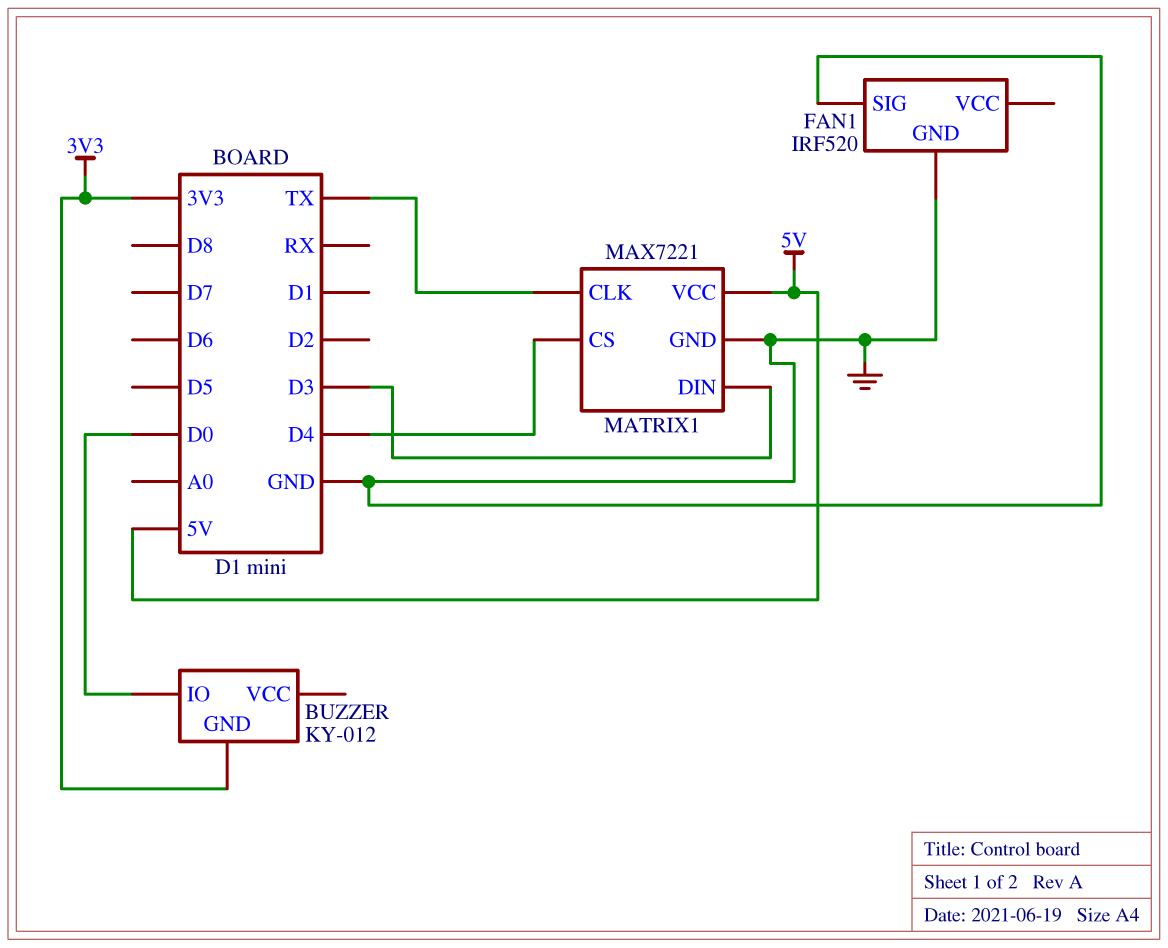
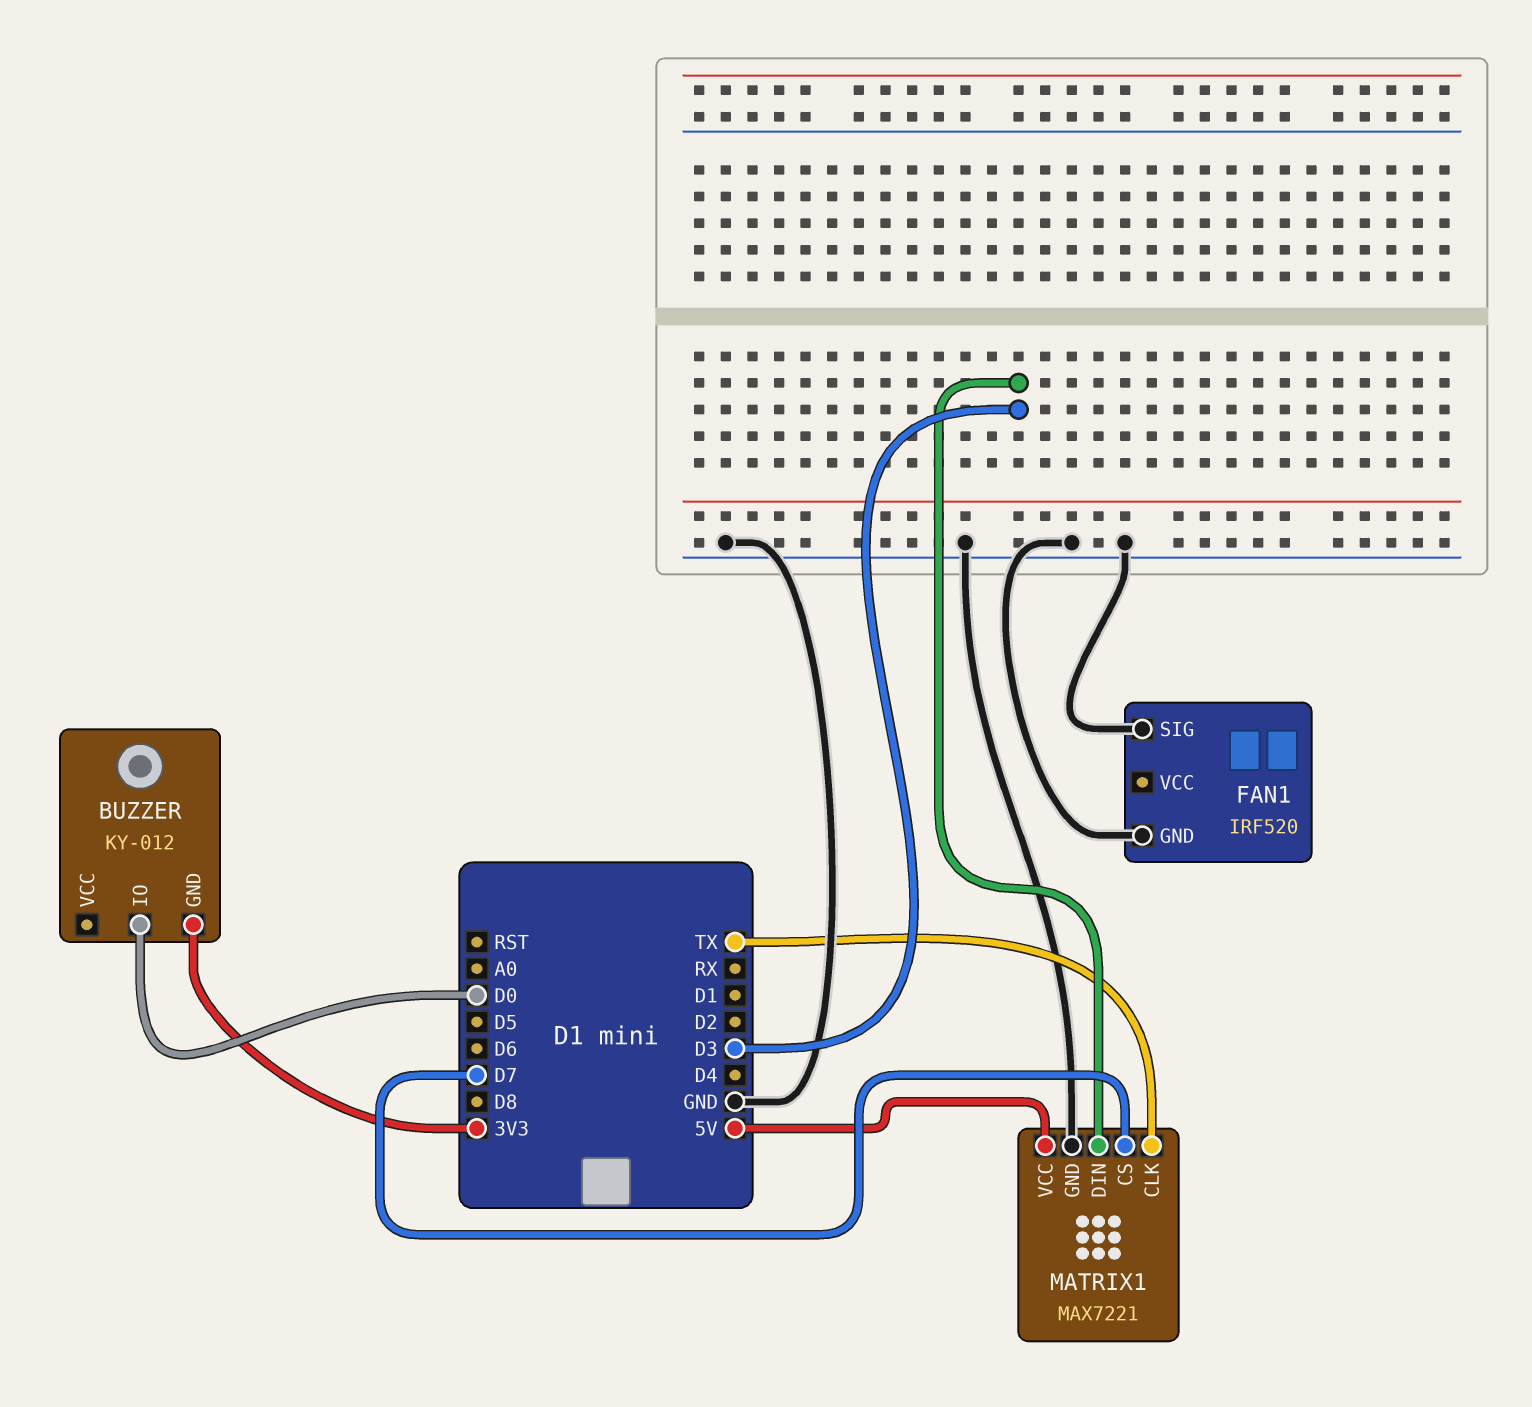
MATRIX1 pin CS: D4 -> D7

